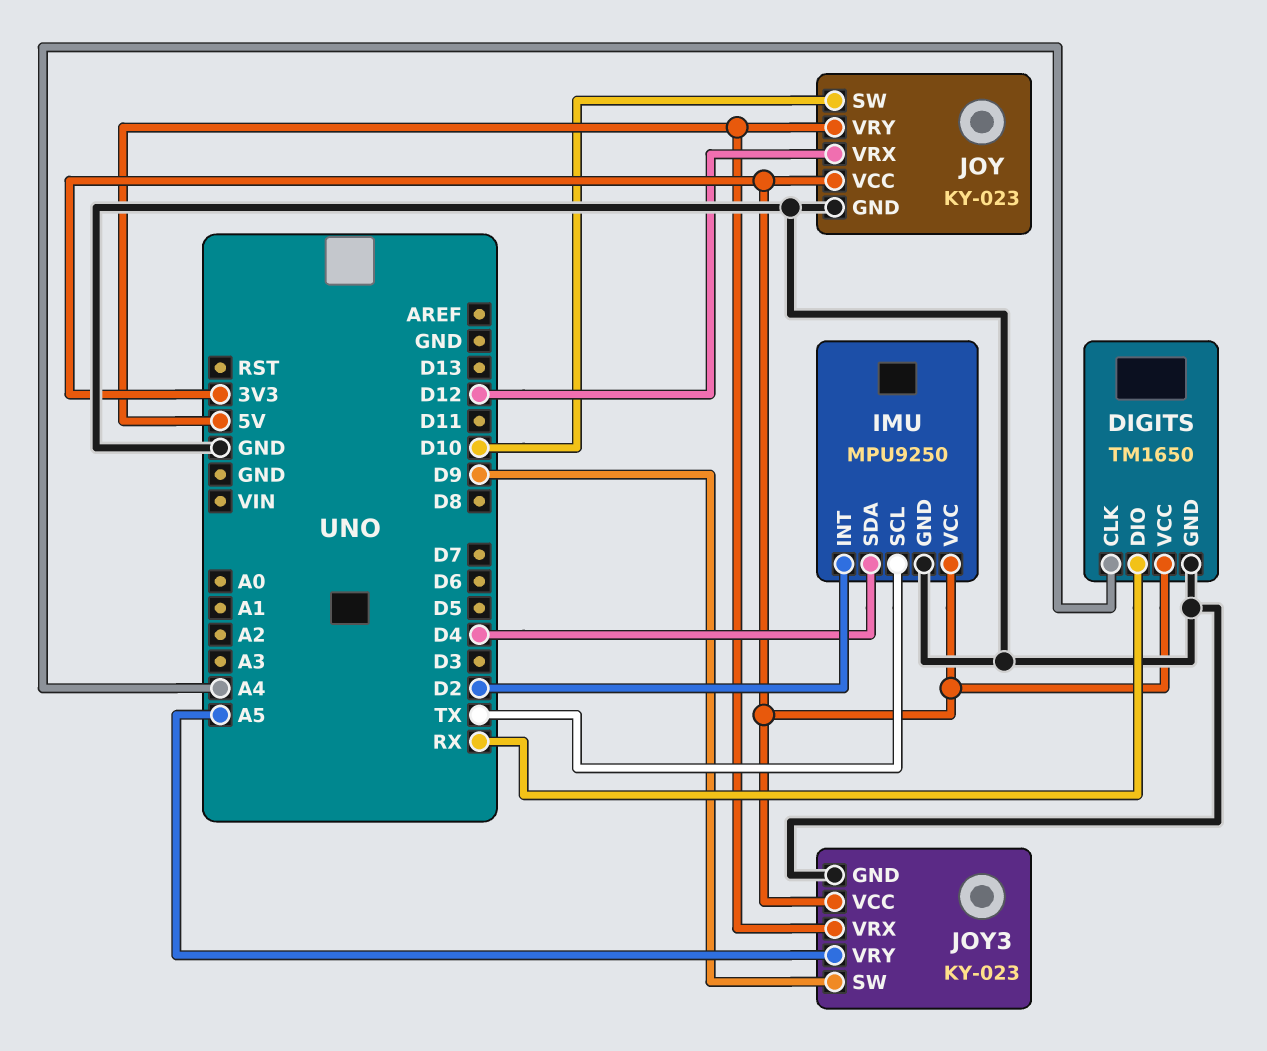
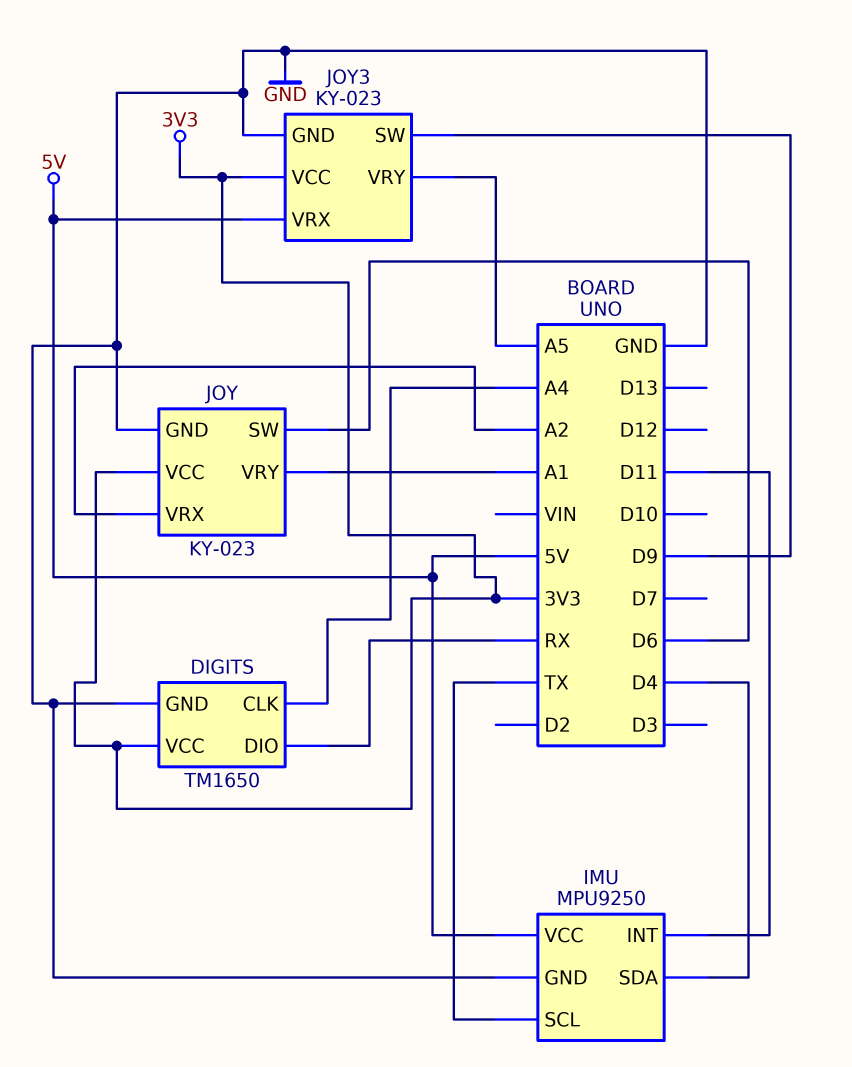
IMU pin INT: D2 -> D11
IMU pin VCC: 3V3 -> 5V
JOY pin SW: D10 -> D6
JOY pin VRX: D12 -> A2
JOY pin VRY: 5V -> A1

